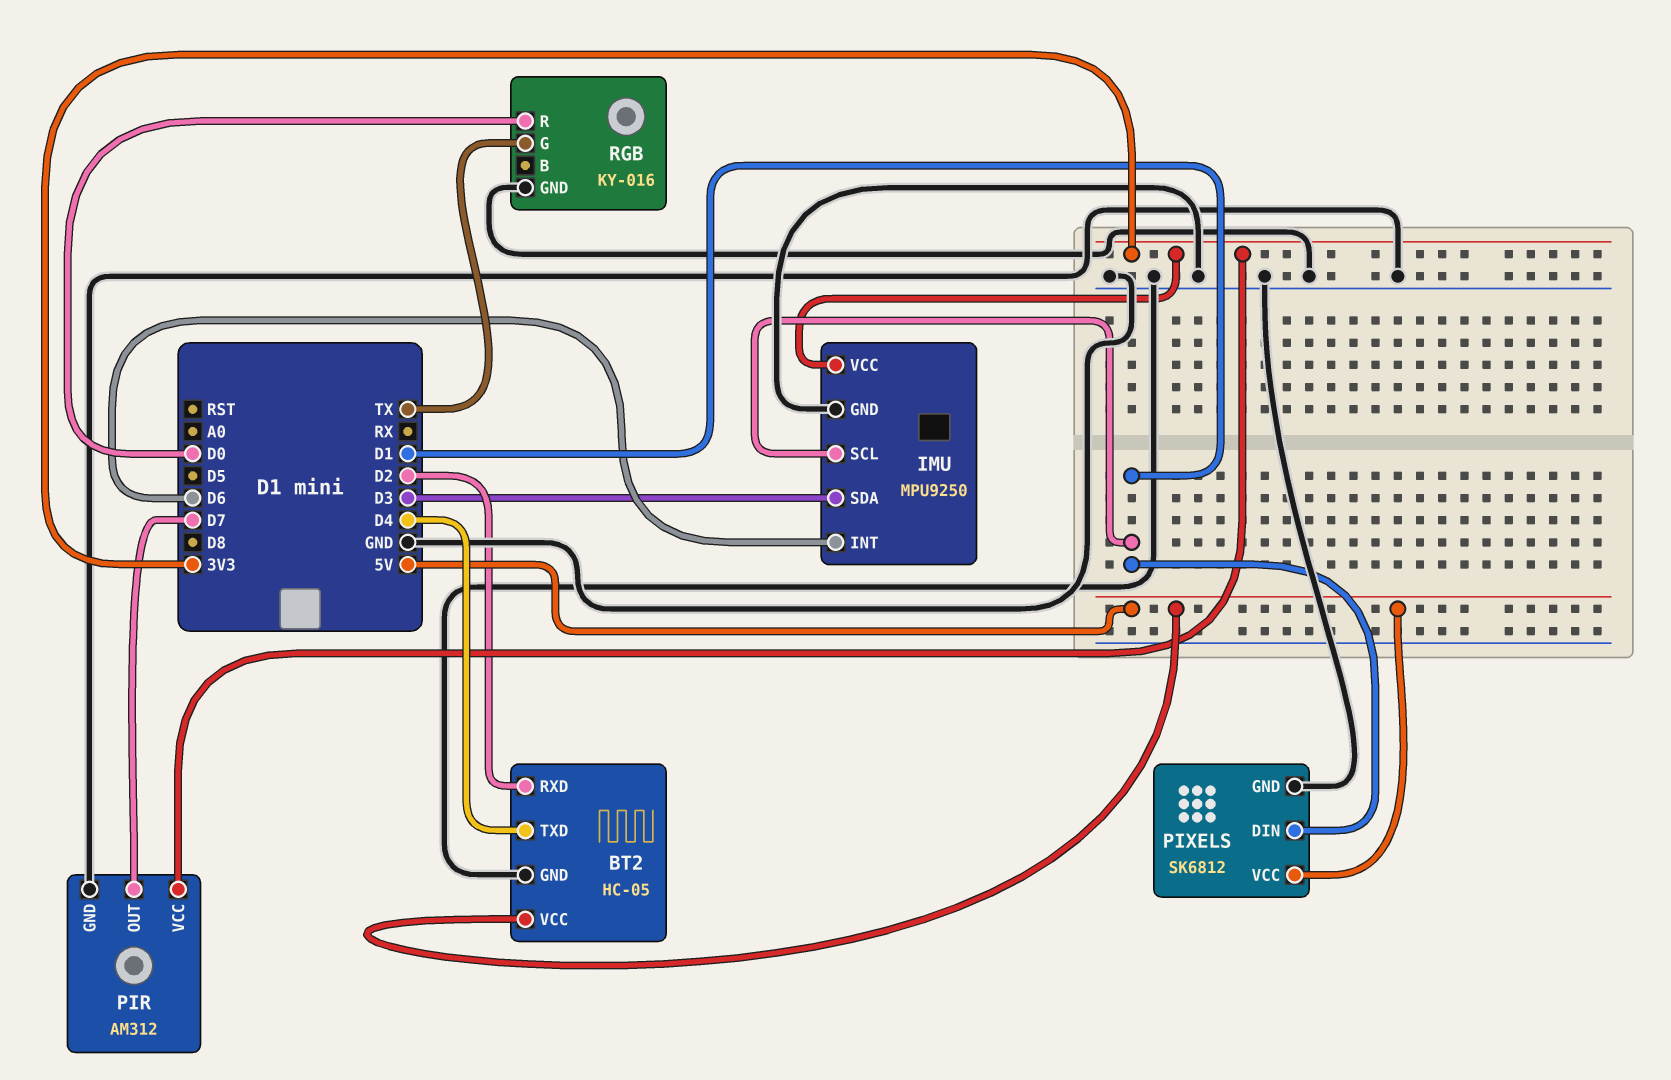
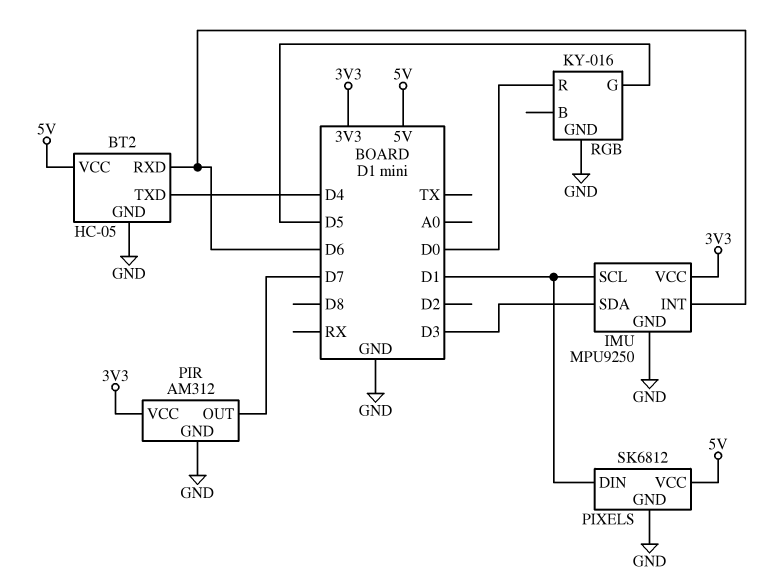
BT2 pin RXD: D2 -> D6
RGB pin G: TX -> D5

